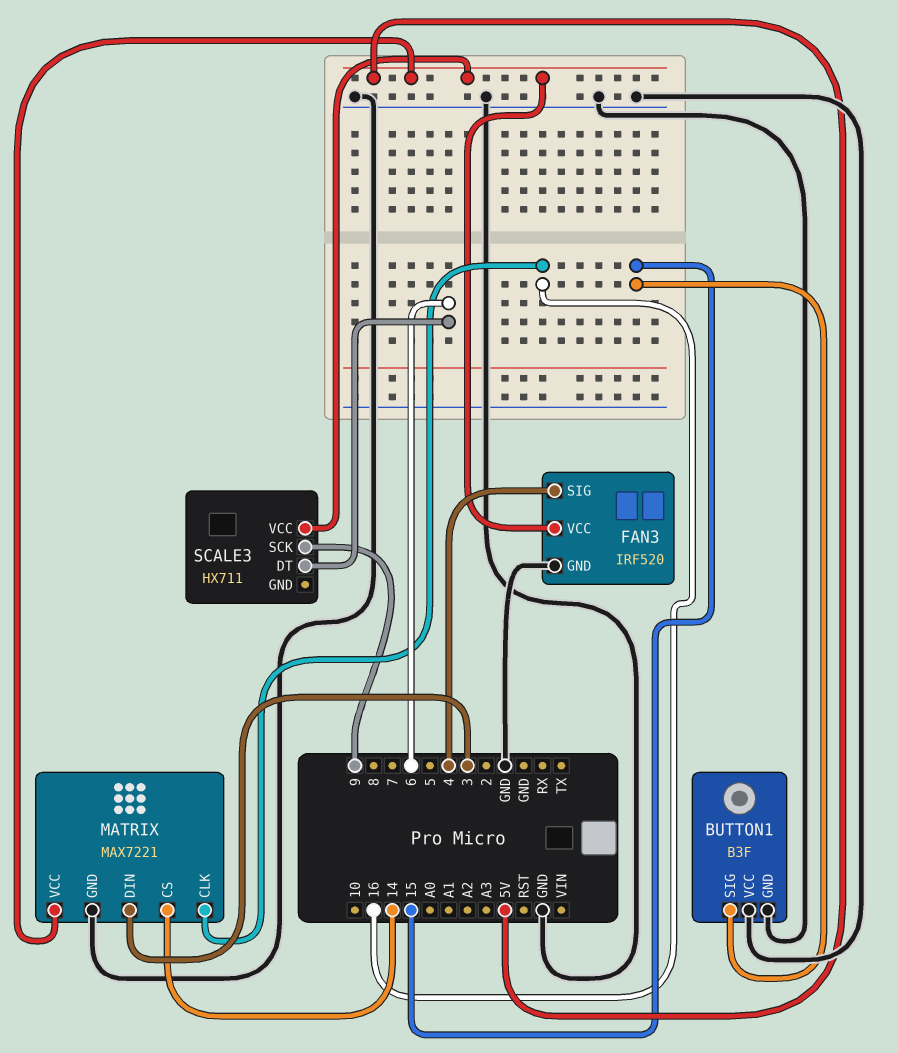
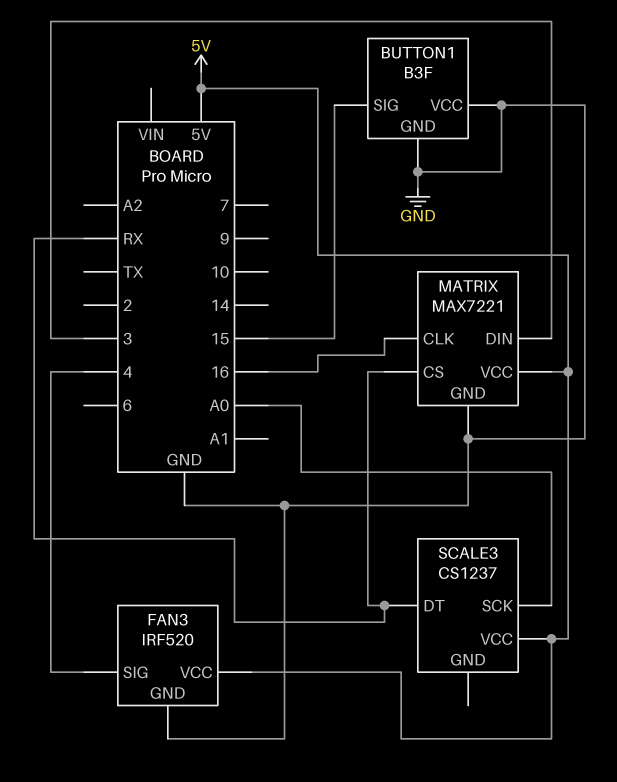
MATRIX pin CS: 14 -> RX
SCALE3: HX711 -> CS1237
SCALE3 pin DT: 6 -> RX
SCALE3 pin SCK: 9 -> A0

